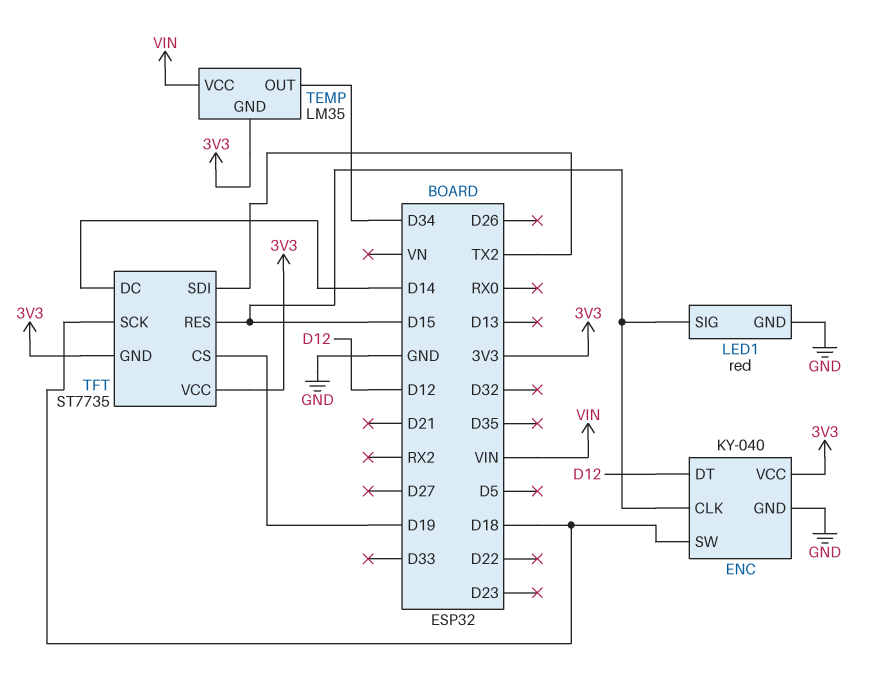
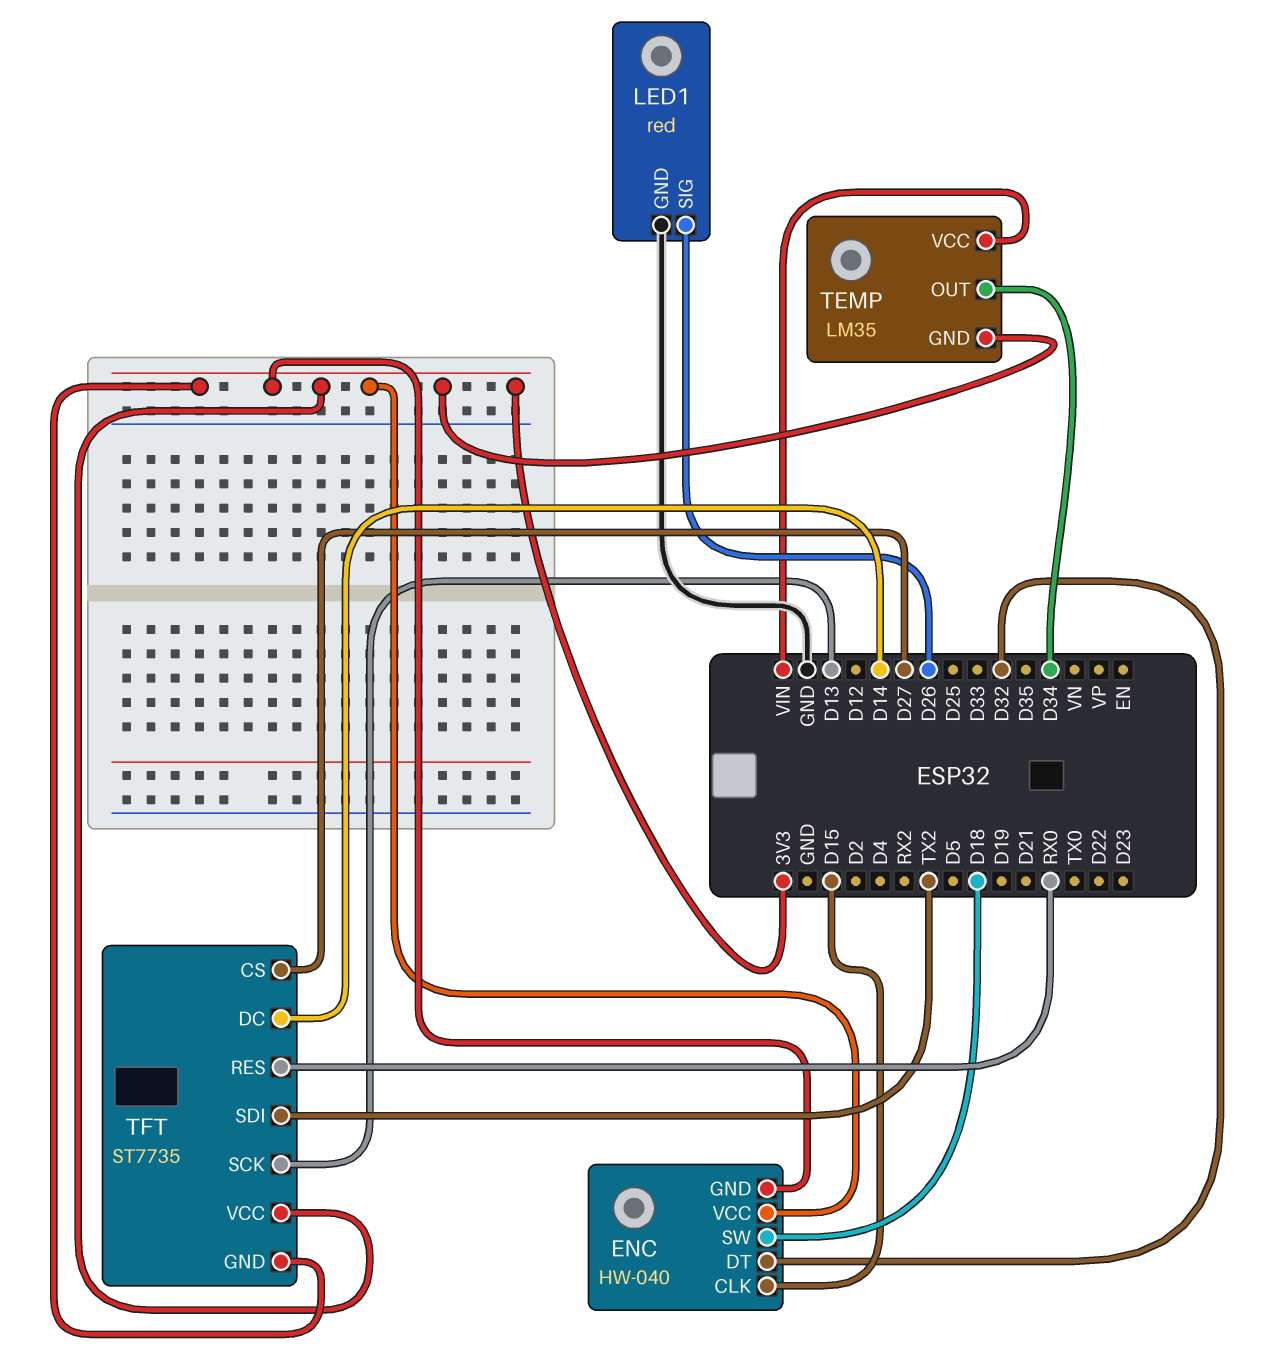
ENC: KY-040 -> HW-040
ENC pin DT: D12 -> D32
ENC pin GND: GND -> 3V3
LED1 pin SIG: D15 -> D26
TFT pin CS: D19 -> D27
TFT pin RES: D15 -> RX0
TFT pin SCK: D18 -> D13

